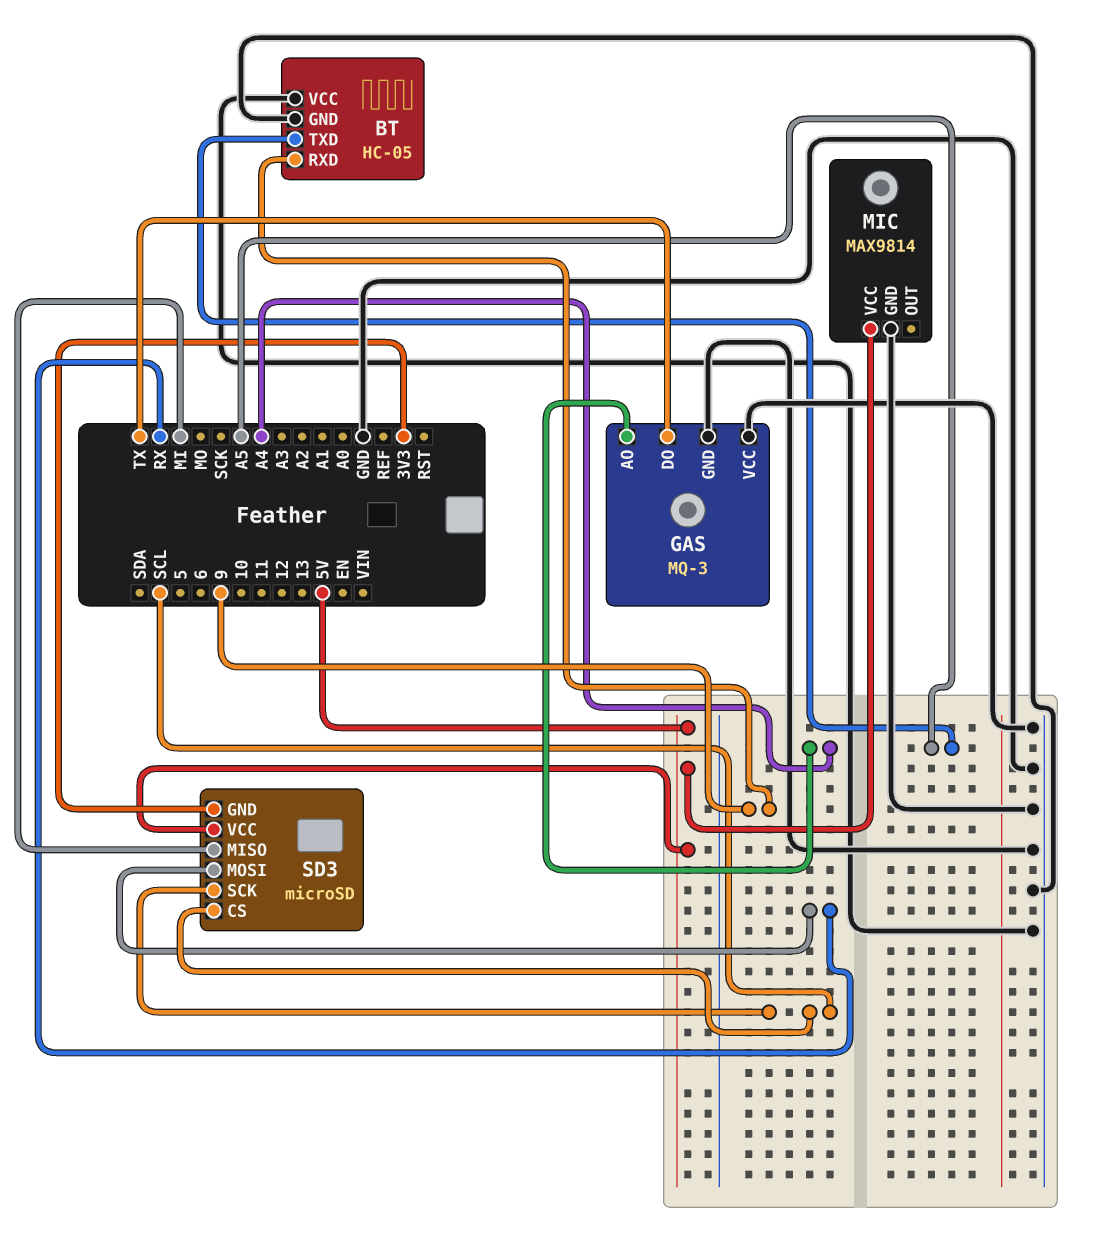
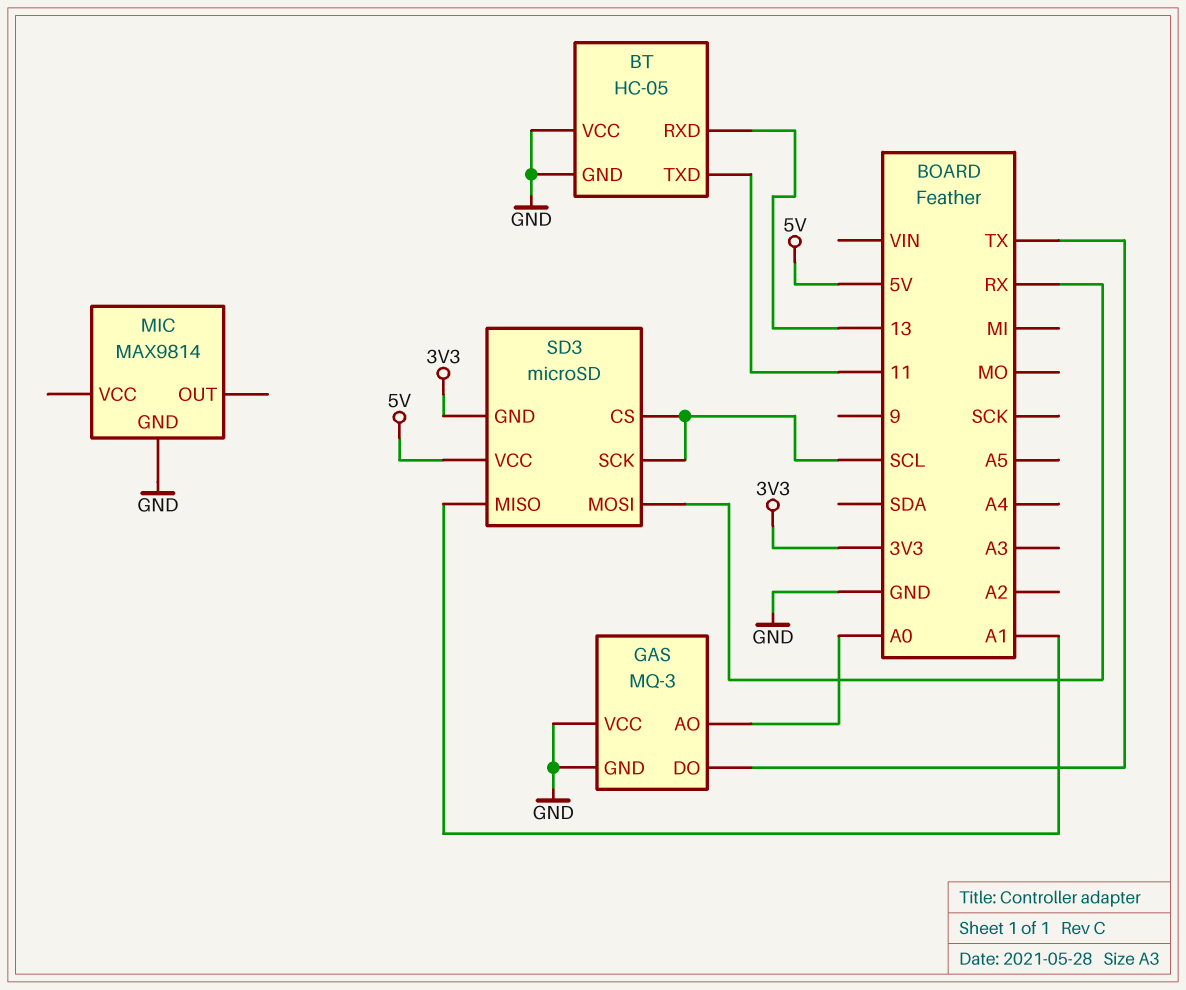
BT pin RXD: 9 -> 13
BT pin TXD: A5 -> 11
GAS pin AO: A4 -> A0
MIC pin VCC: 5V -> none
SD3 pin MISO: MI -> A1

